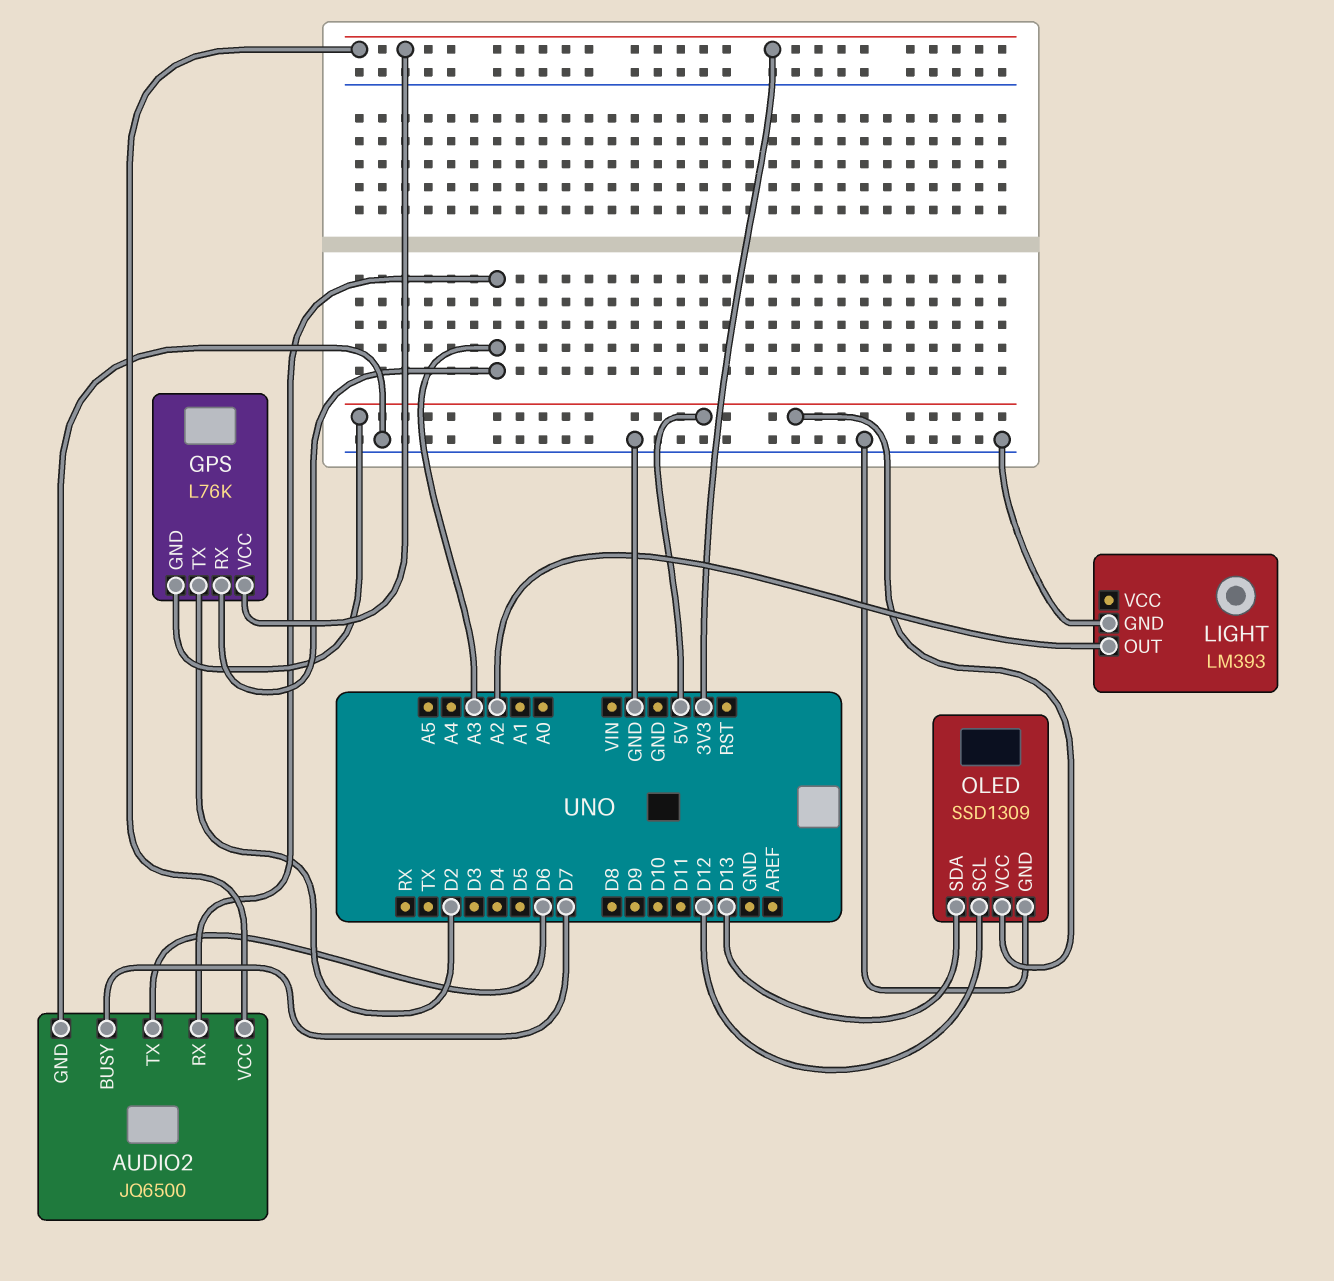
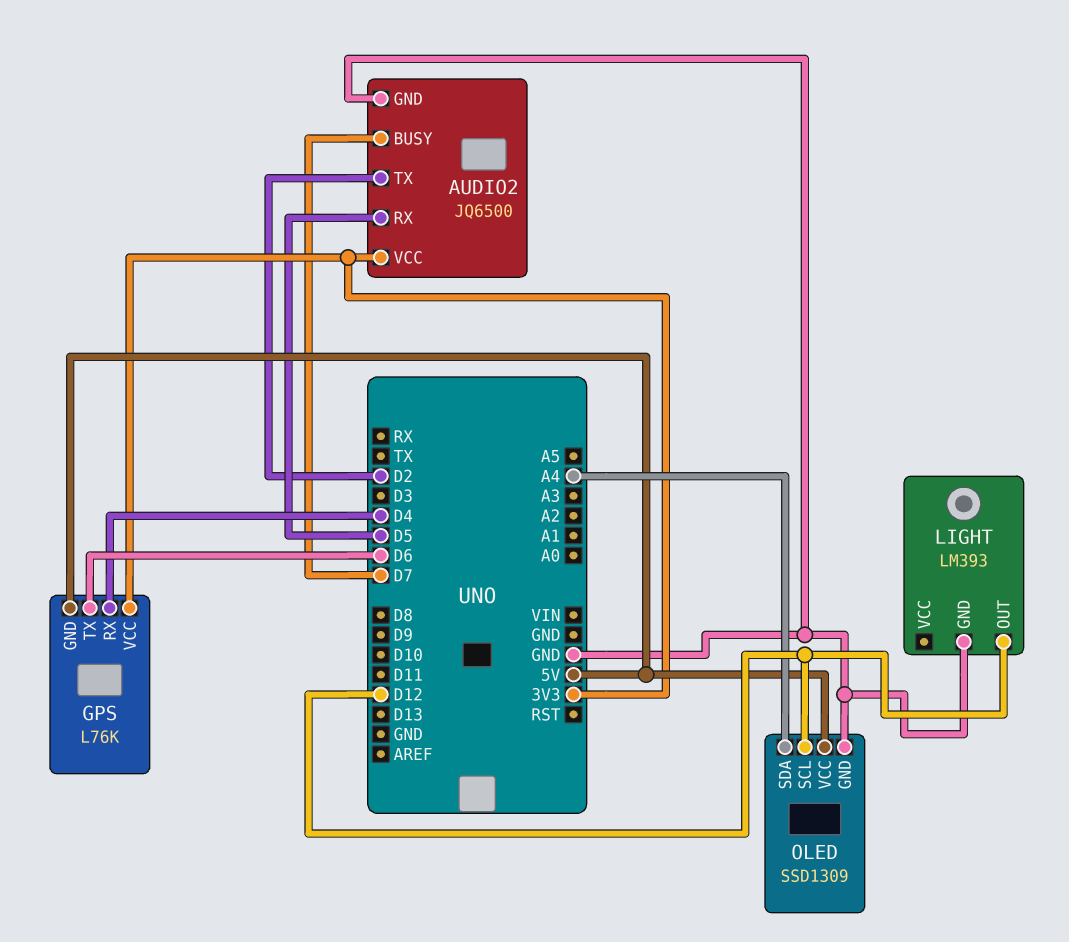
AUDIO2 pin RX: A3 -> D5
AUDIO2 pin TX: D6 -> D2
GPS pin RX: A3 -> D4
GPS pin TX: D2 -> D6
LIGHT pin OUT: A2 -> D12
OLED pin SDA: D13 -> A4

